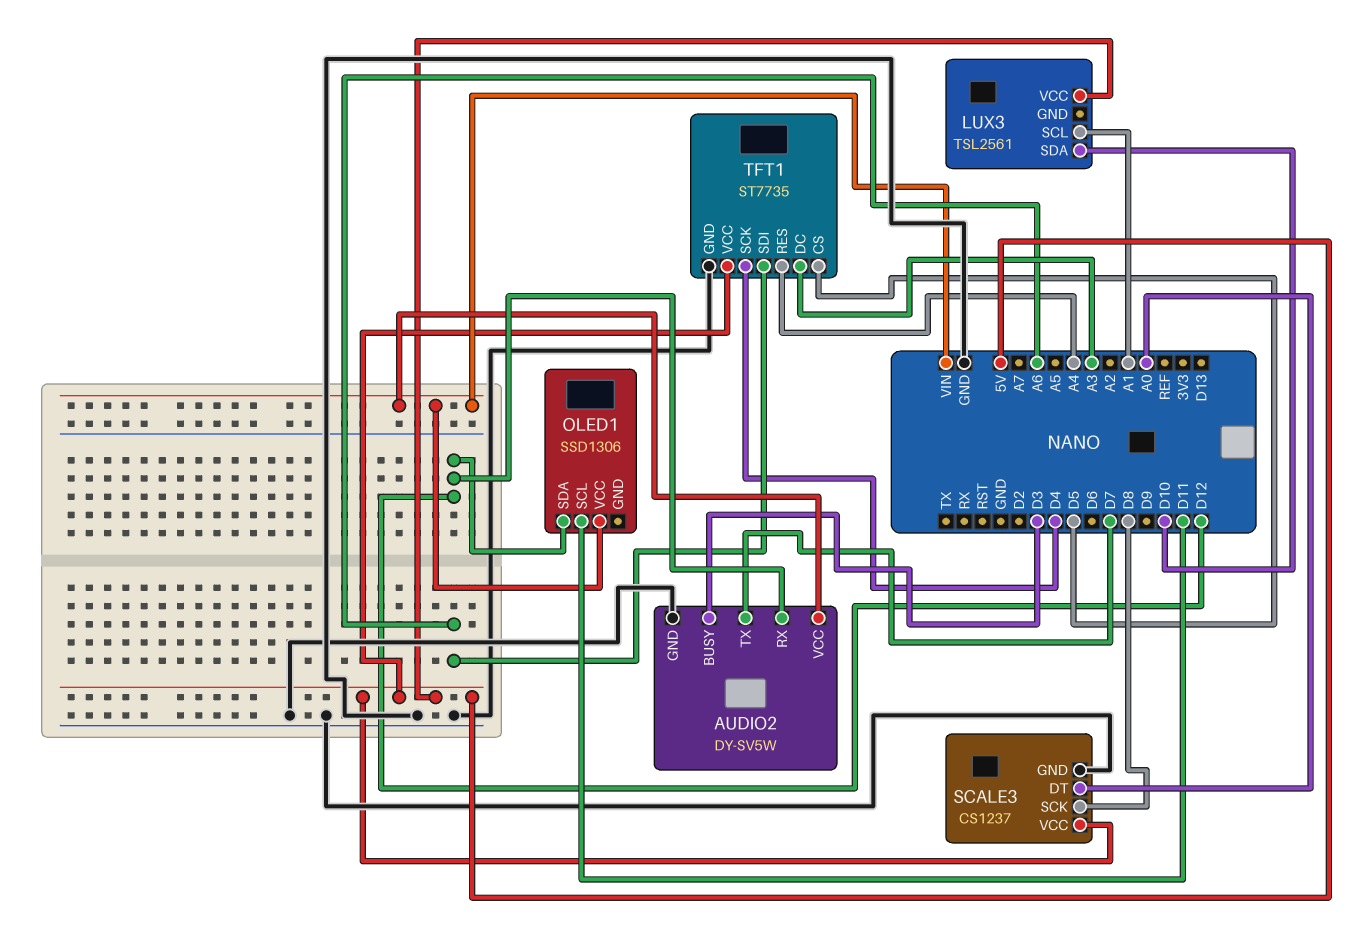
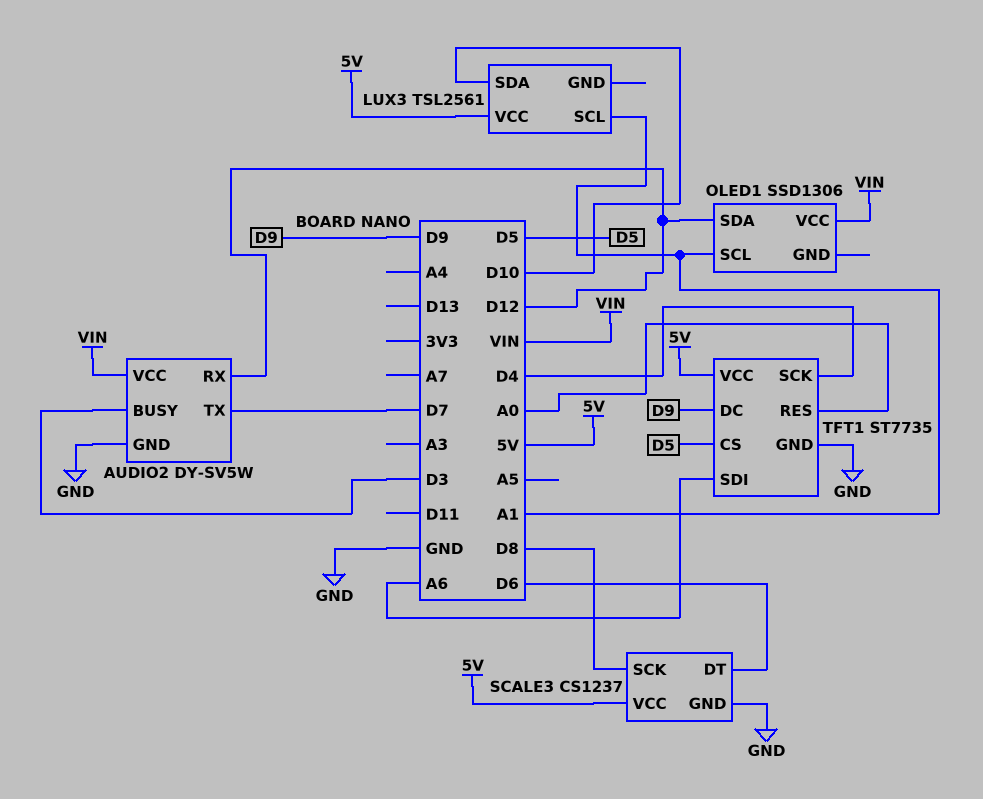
OLED1 pin SCL: D11 -> A1
SCALE3 pin DT: A0 -> D6
TFT1 pin DC: A3 -> D9
TFT1 pin RES: A4 -> A0

